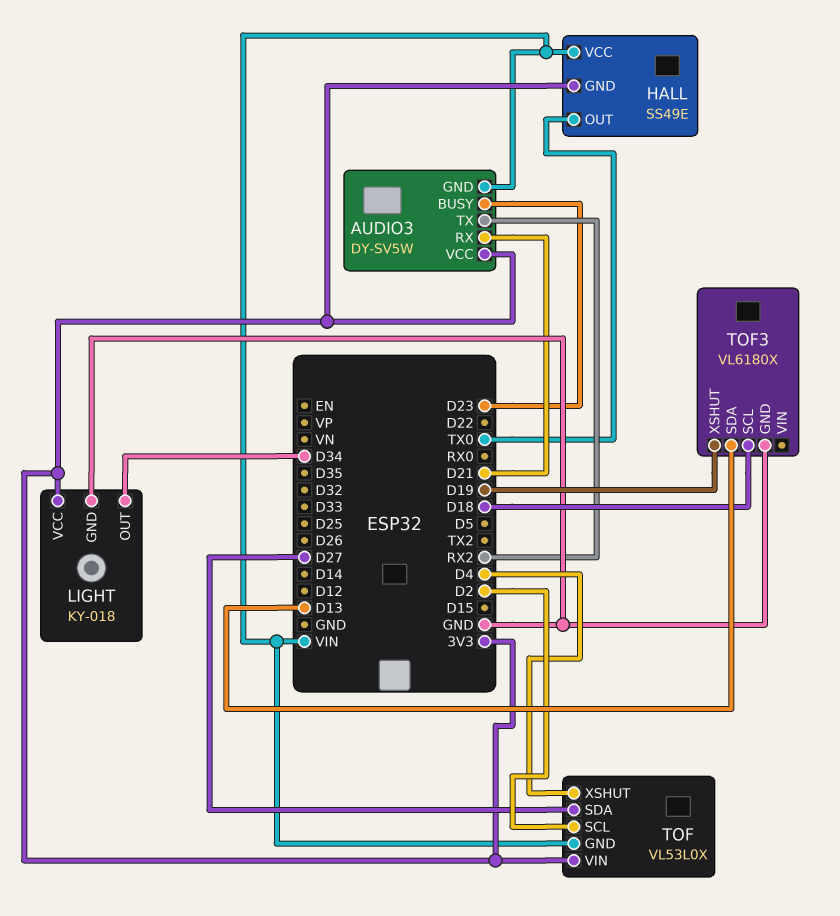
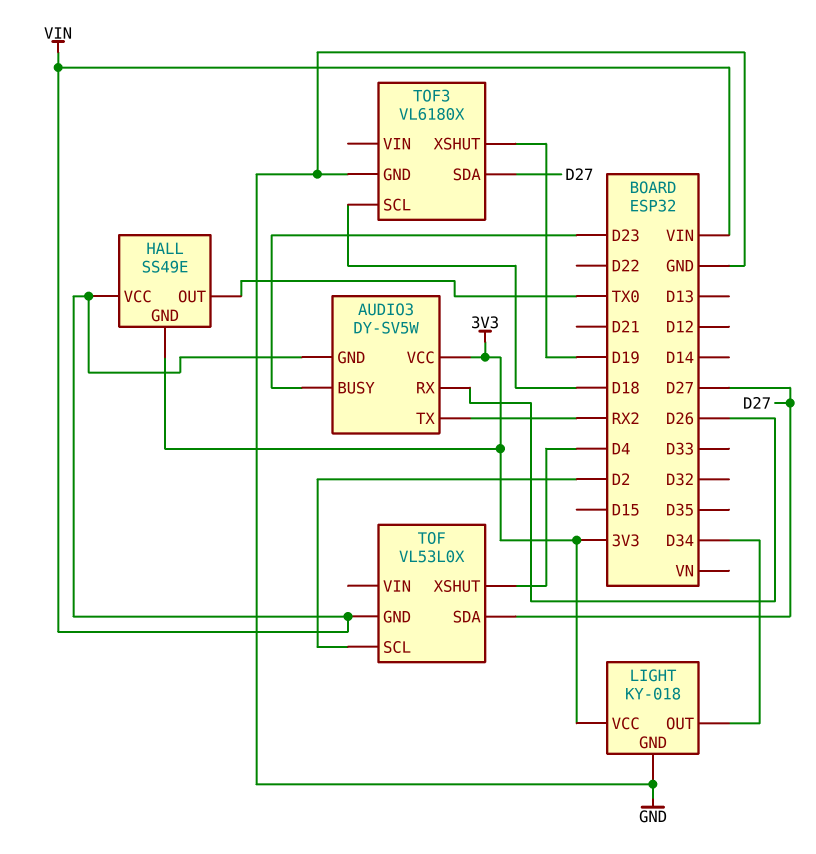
AUDIO3 pin RX: D21 -> D26
TOF pin VIN: 3V3 -> none
TOF3 pin SDA: D13 -> D27

